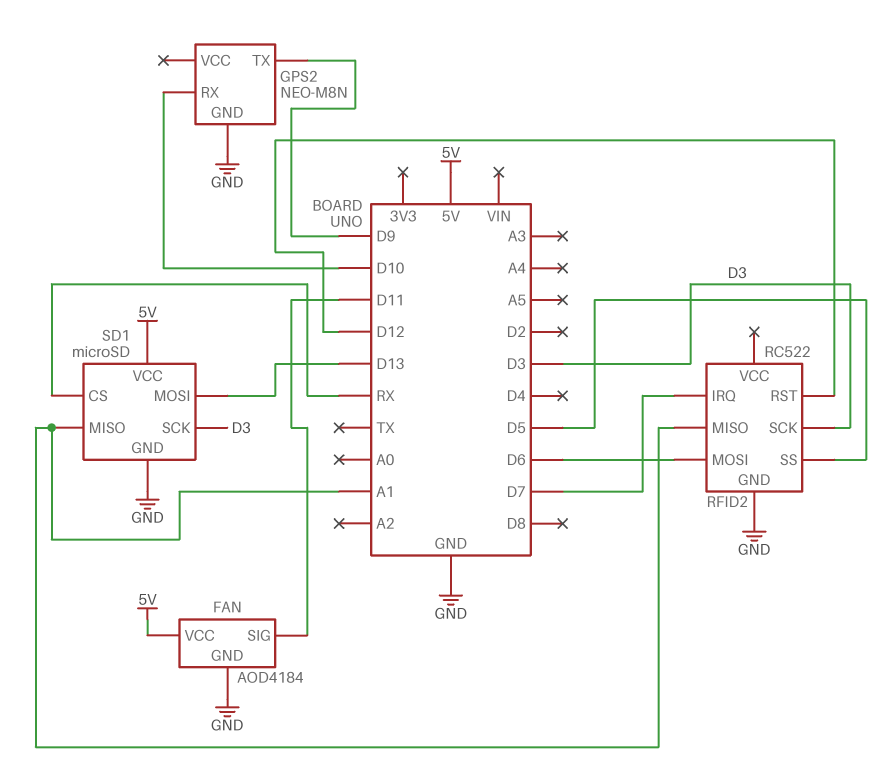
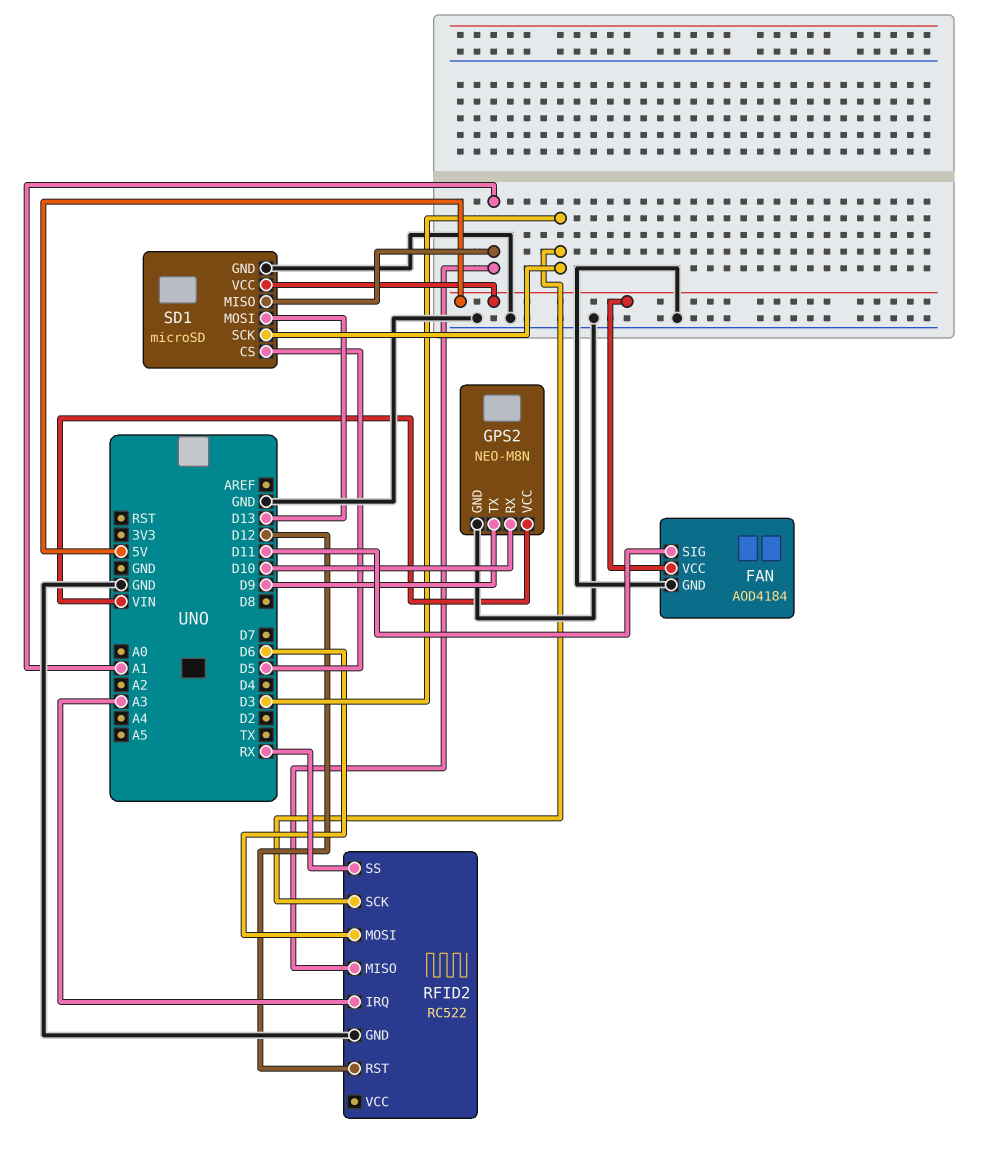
GPS2 pin VCC: none -> VIN
RFID2 pin IRQ: D7 -> A3
RFID2 pin SS: D5 -> RX
SD1 pin CS: RX -> D5

